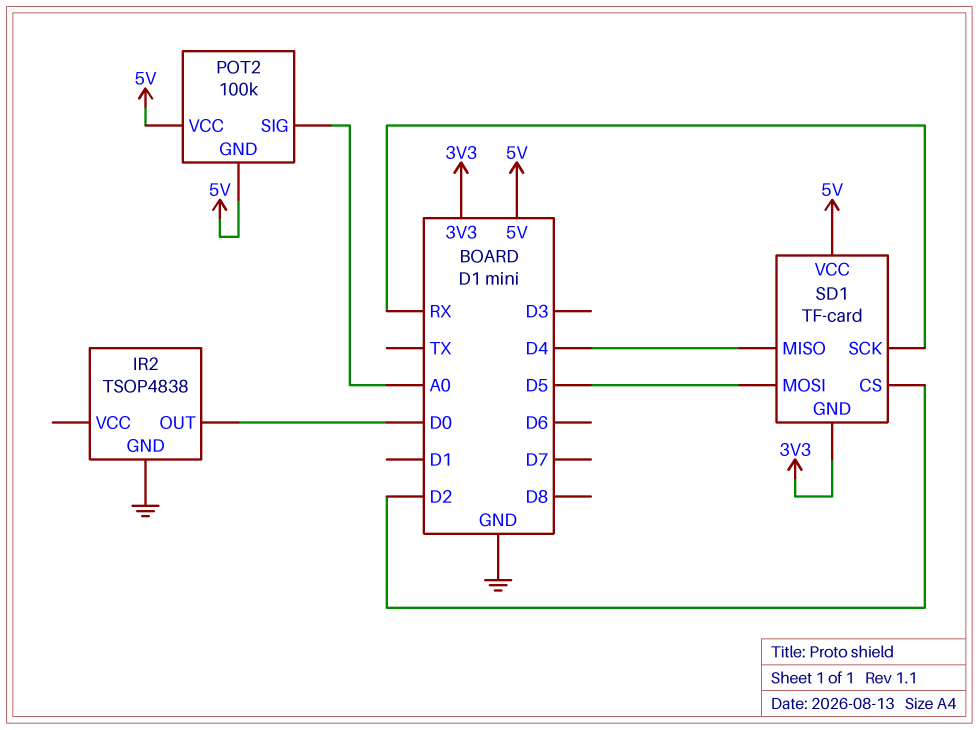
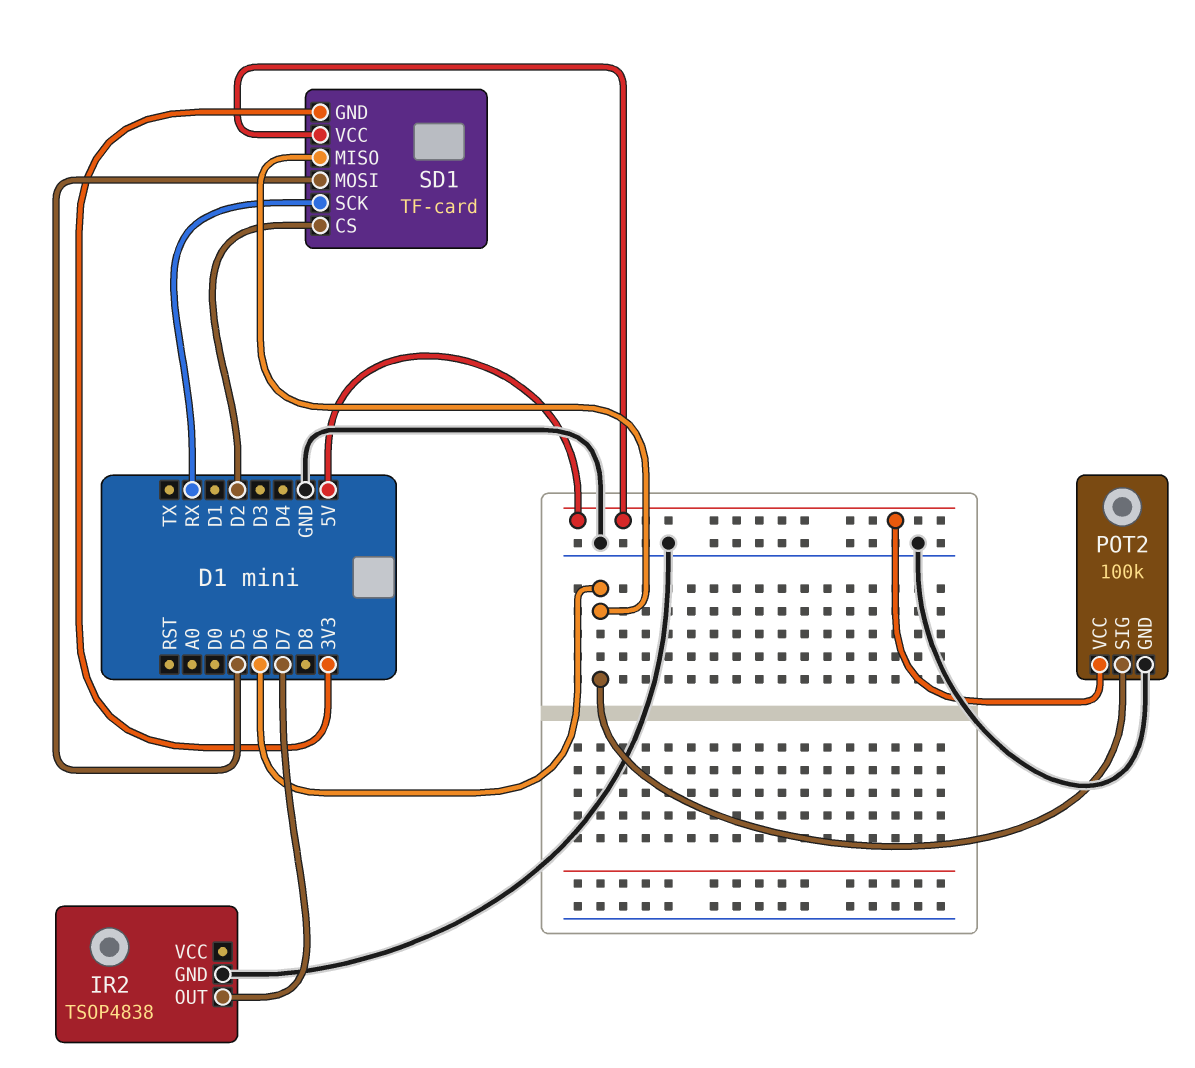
IR2 pin OUT: D0 -> D7
POT2 pin GND: 5V -> GND
POT2 pin SIG: A0 -> D6
SD1 pin MISO: D4 -> D6

